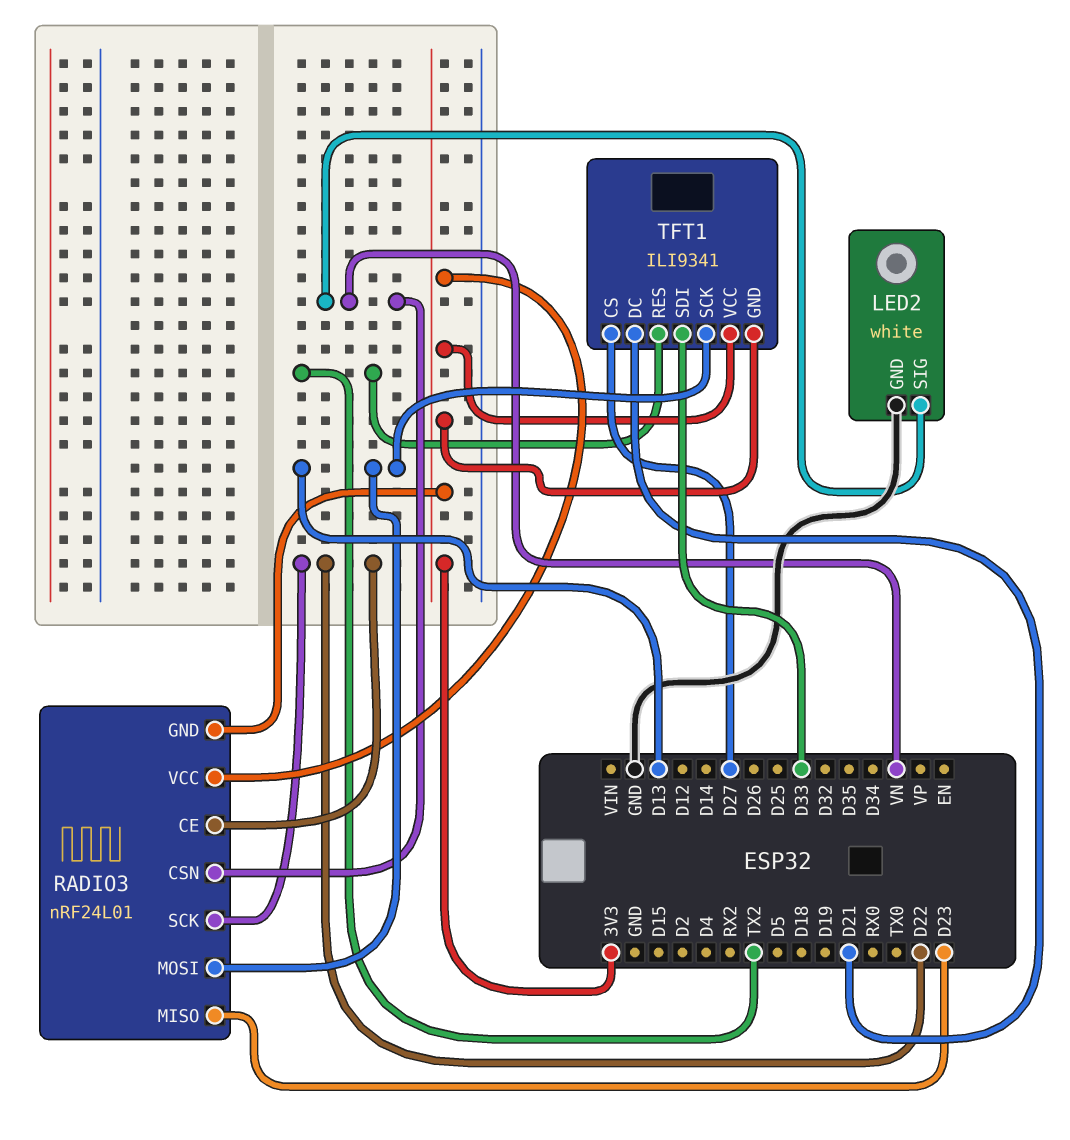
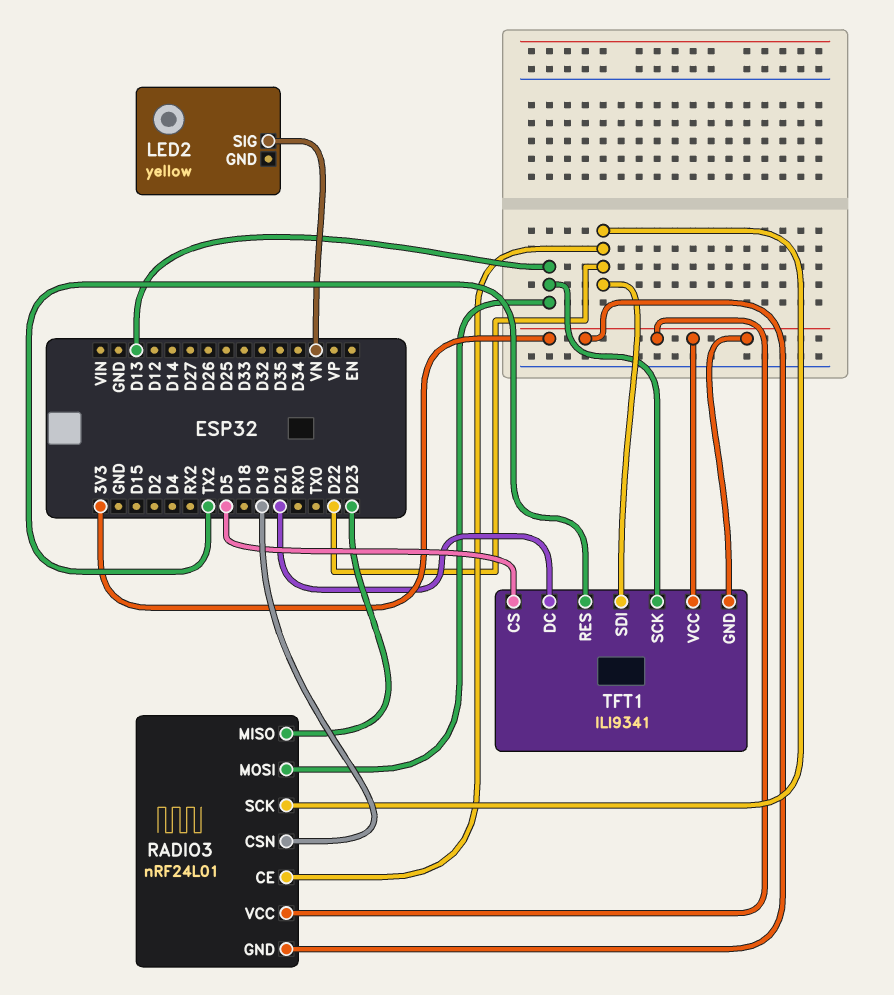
LED2: white -> yellow
LED2 pin GND: GND -> none
RADIO3 pin CSN: VN -> D19
TFT1 pin CS: D27 -> D5
TFT1 pin SDI: D33 -> D22

